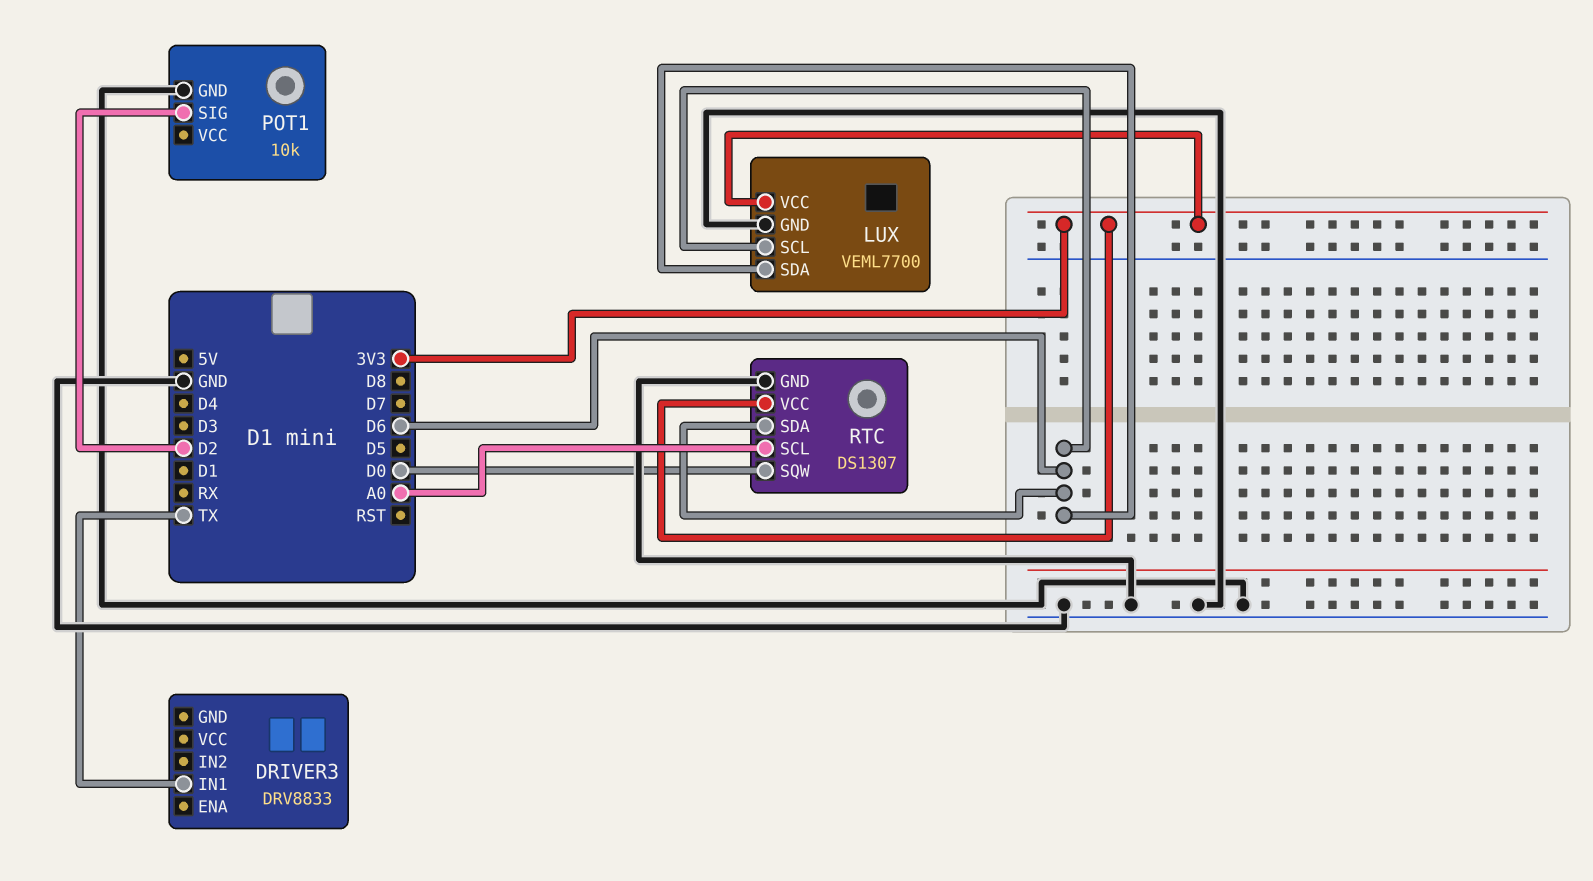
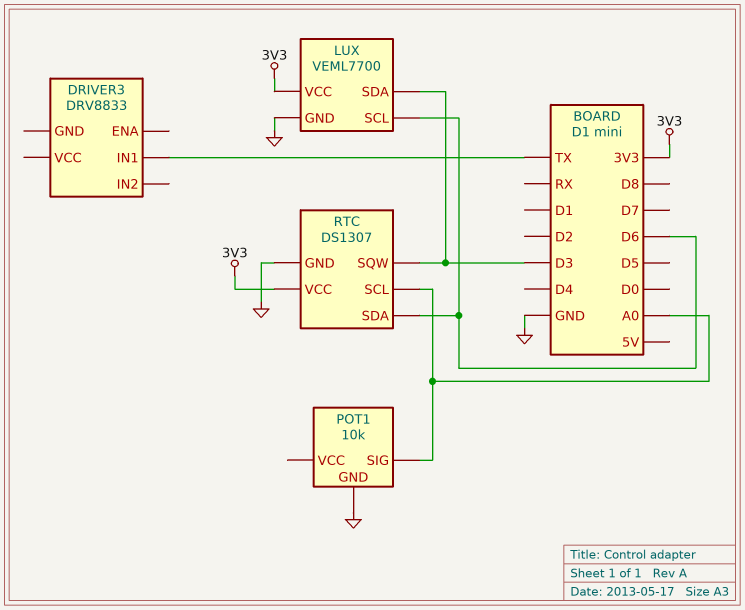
LUX pin SDA: D6 -> D3
POT1 pin SIG: D2 -> A0
RTC pin SQW: D0 -> D3

